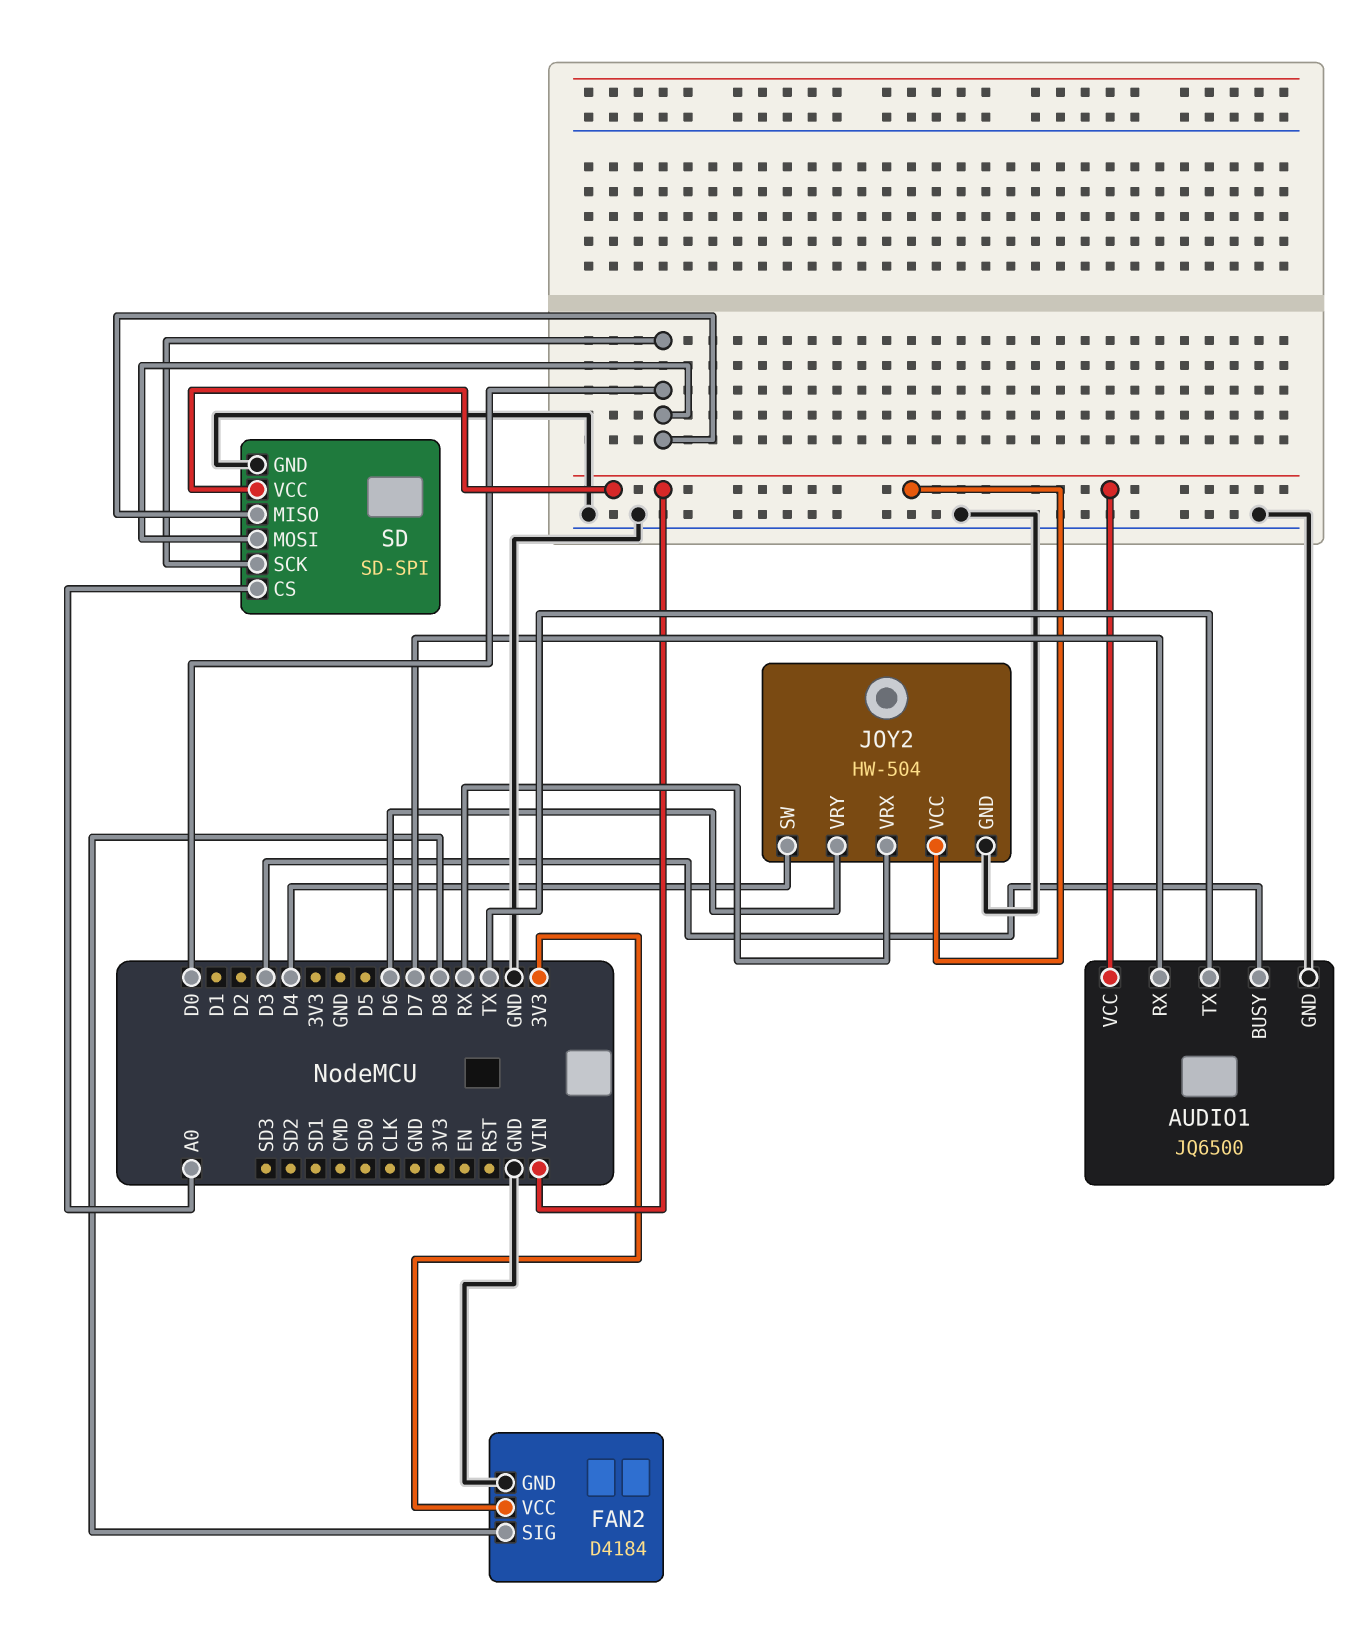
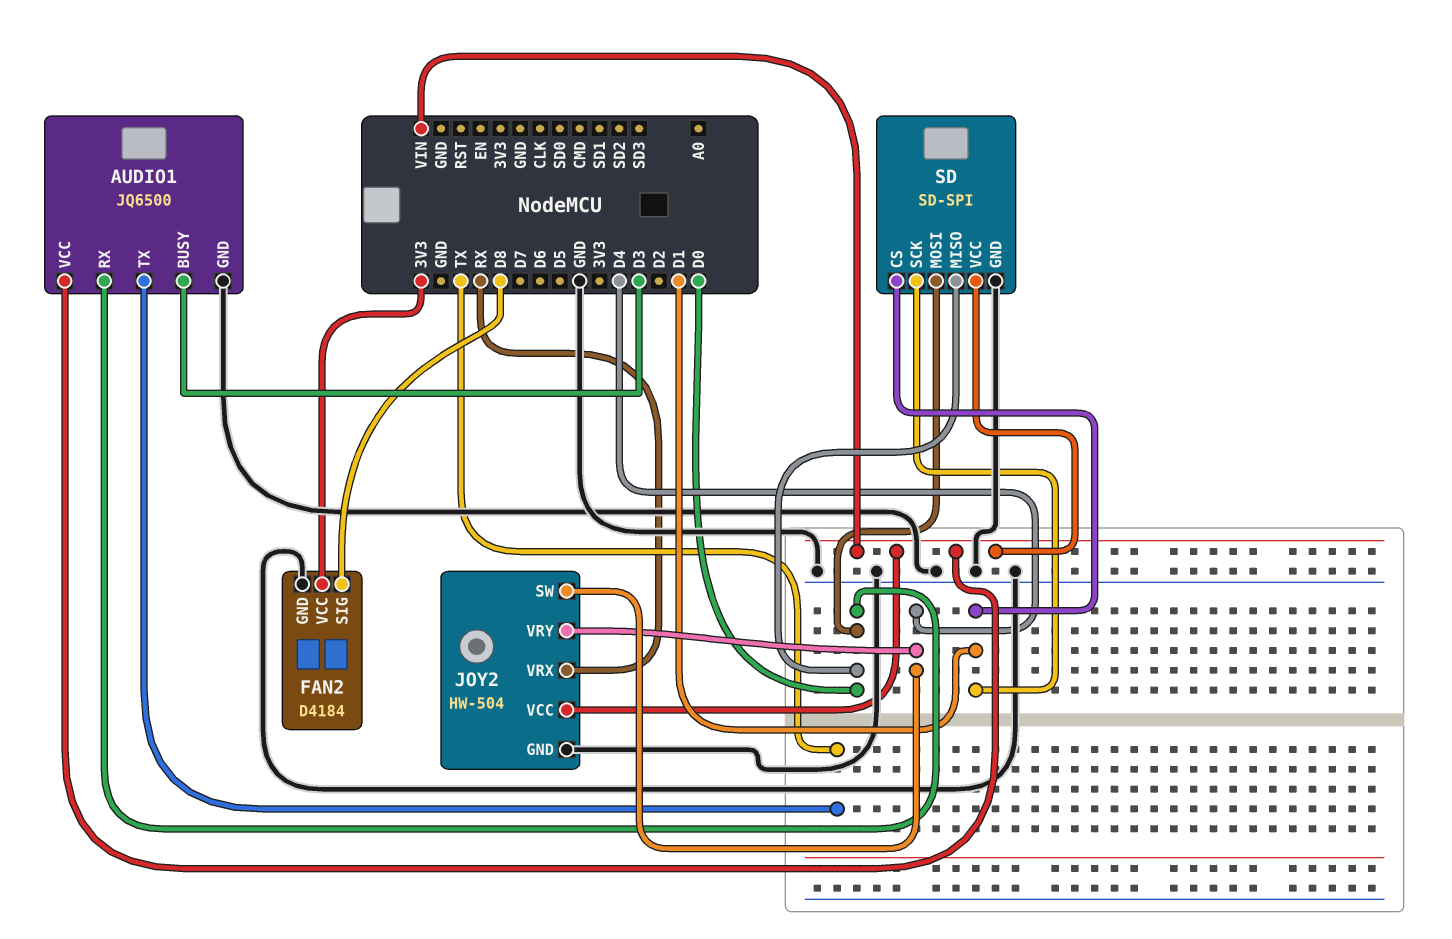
AUDIO1 pin RX: D7 -> D0
JOY2 pin VRY: D6 -> D4
SD pin CS: A0 -> D1
SD pin SCK: D0 -> D1

